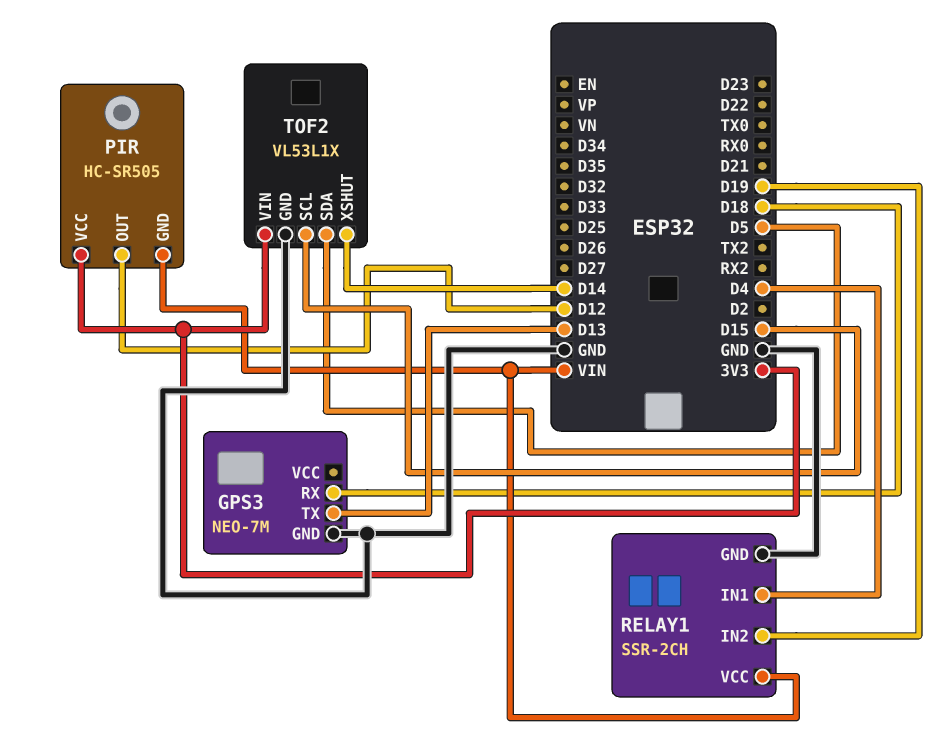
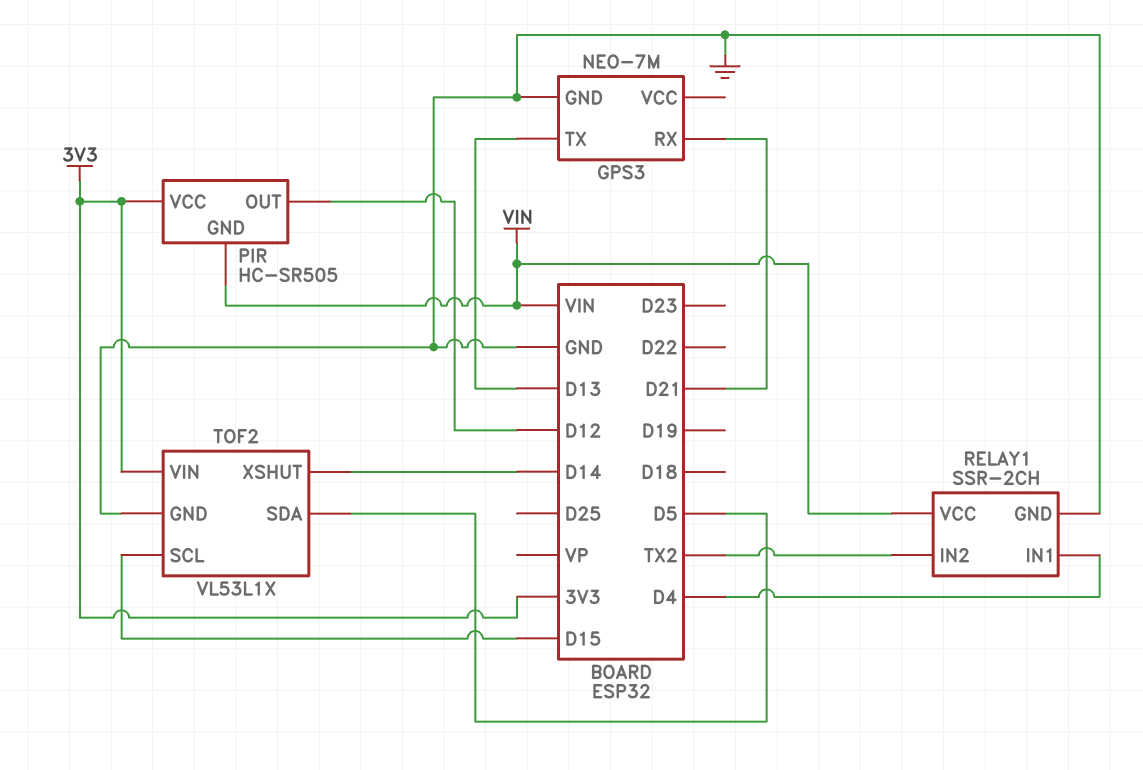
GPS3 pin RX: D18 -> D21
RELAY1 pin IN2: D19 -> TX2

